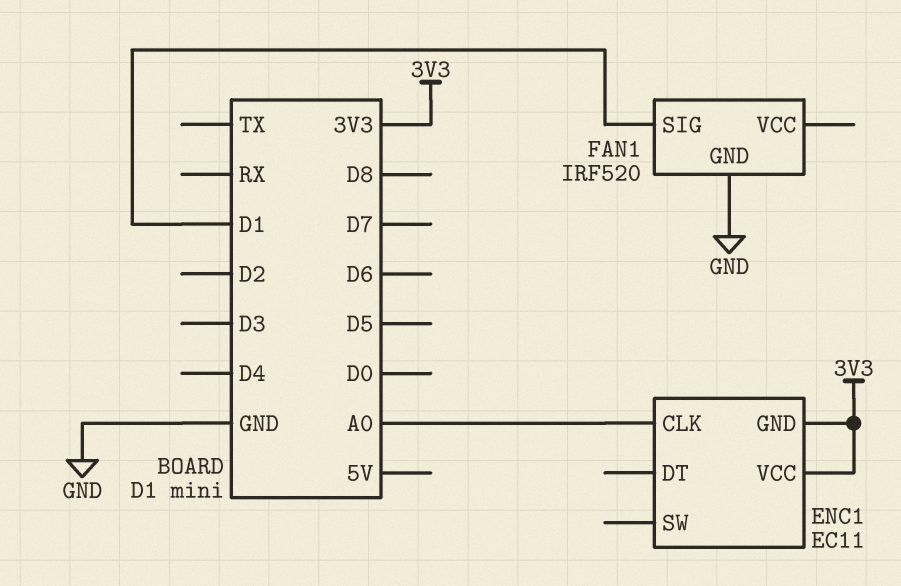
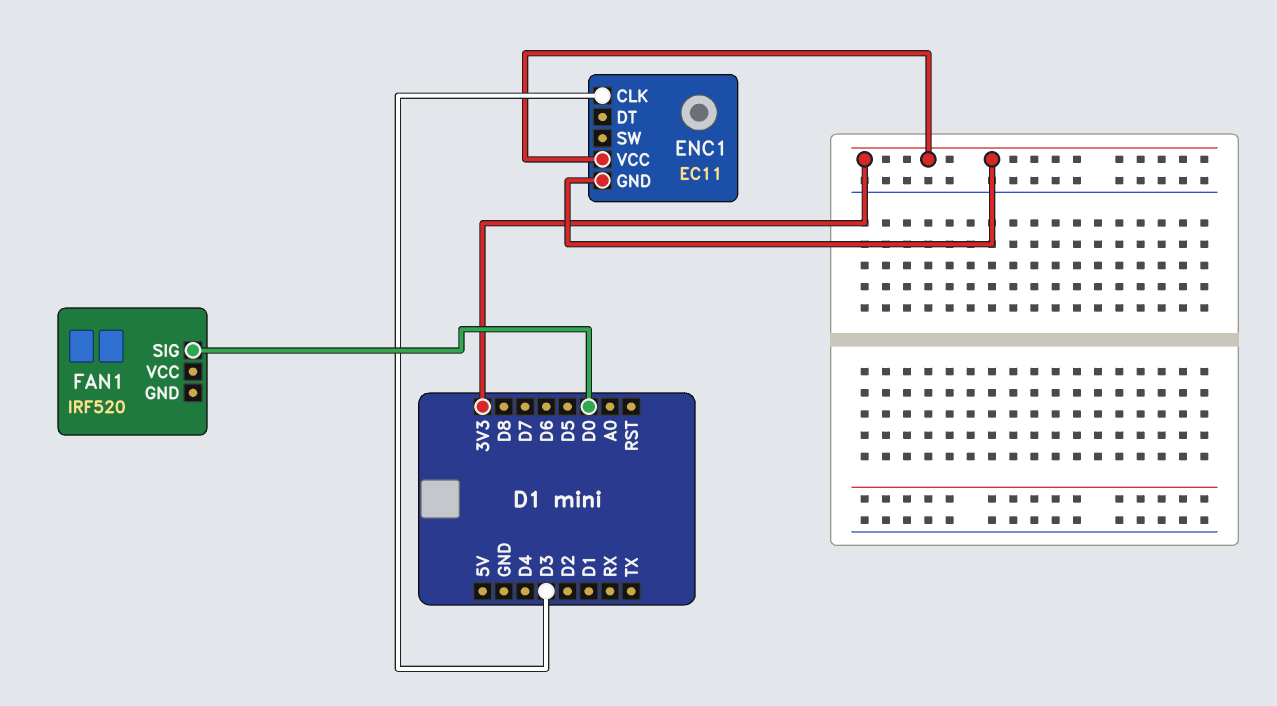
ENC1 pin CLK: A0 -> D3
FAN1 pin GND: GND -> none
FAN1 pin SIG: D1 -> D0

